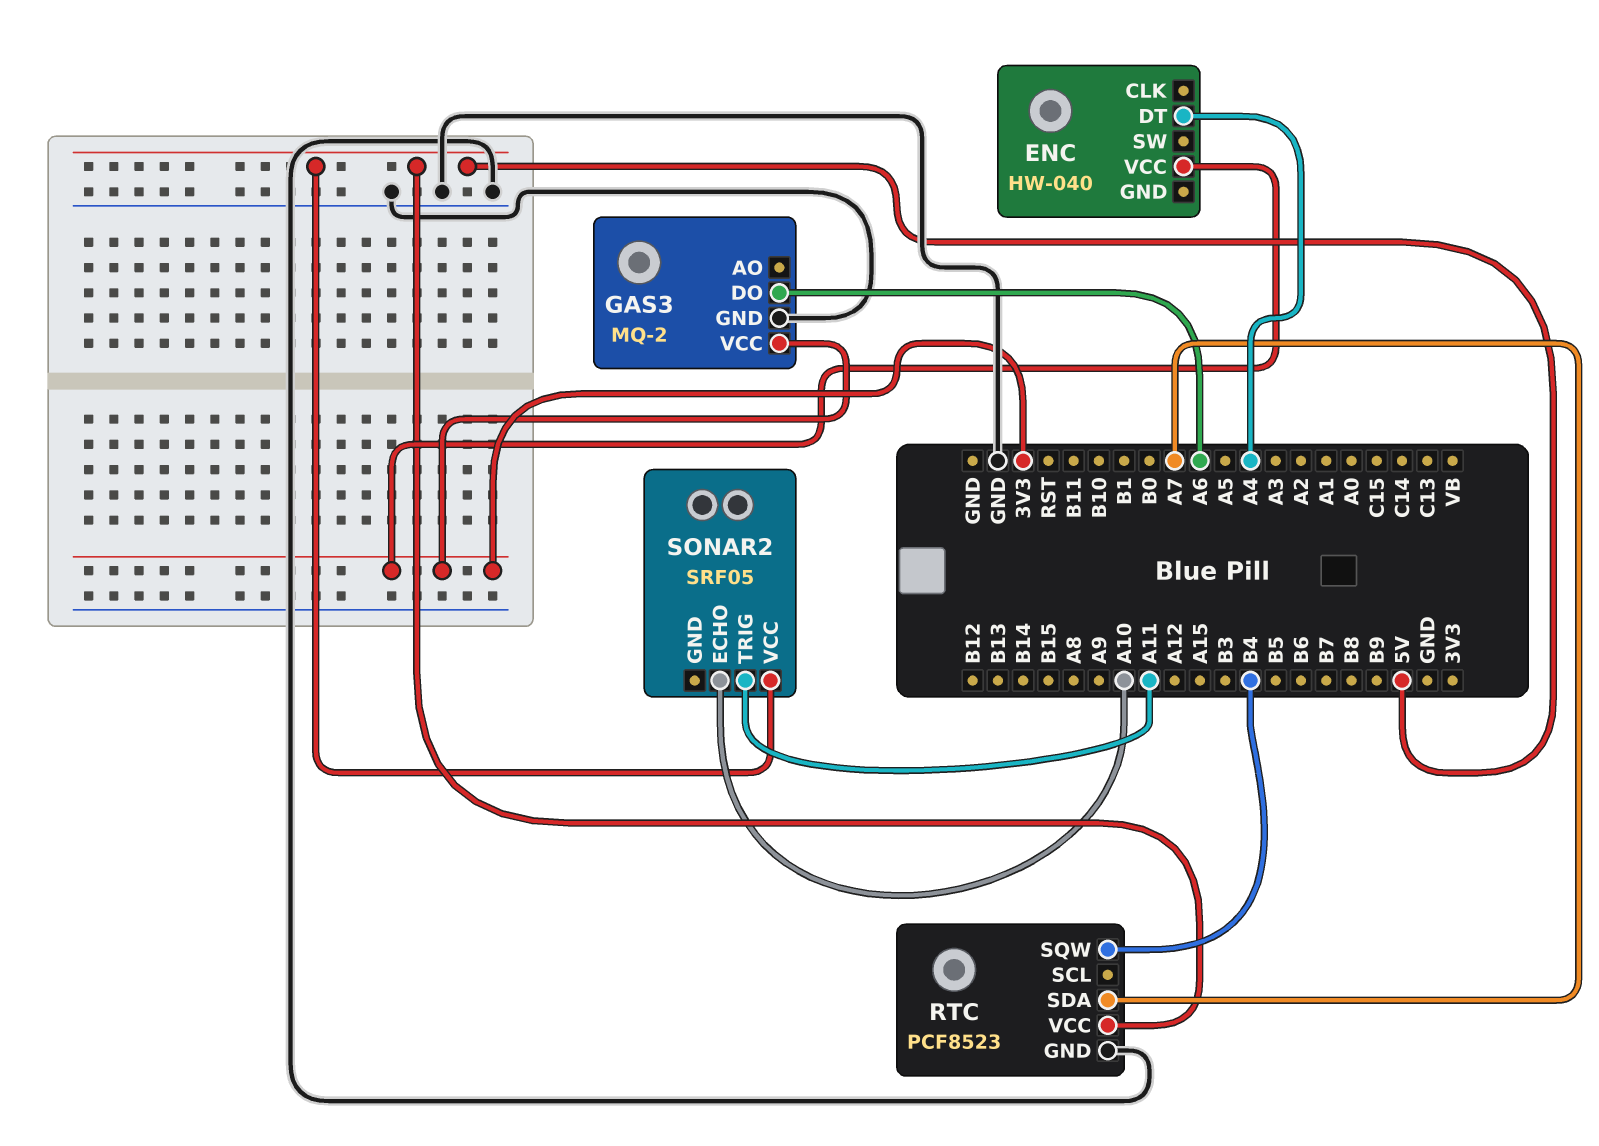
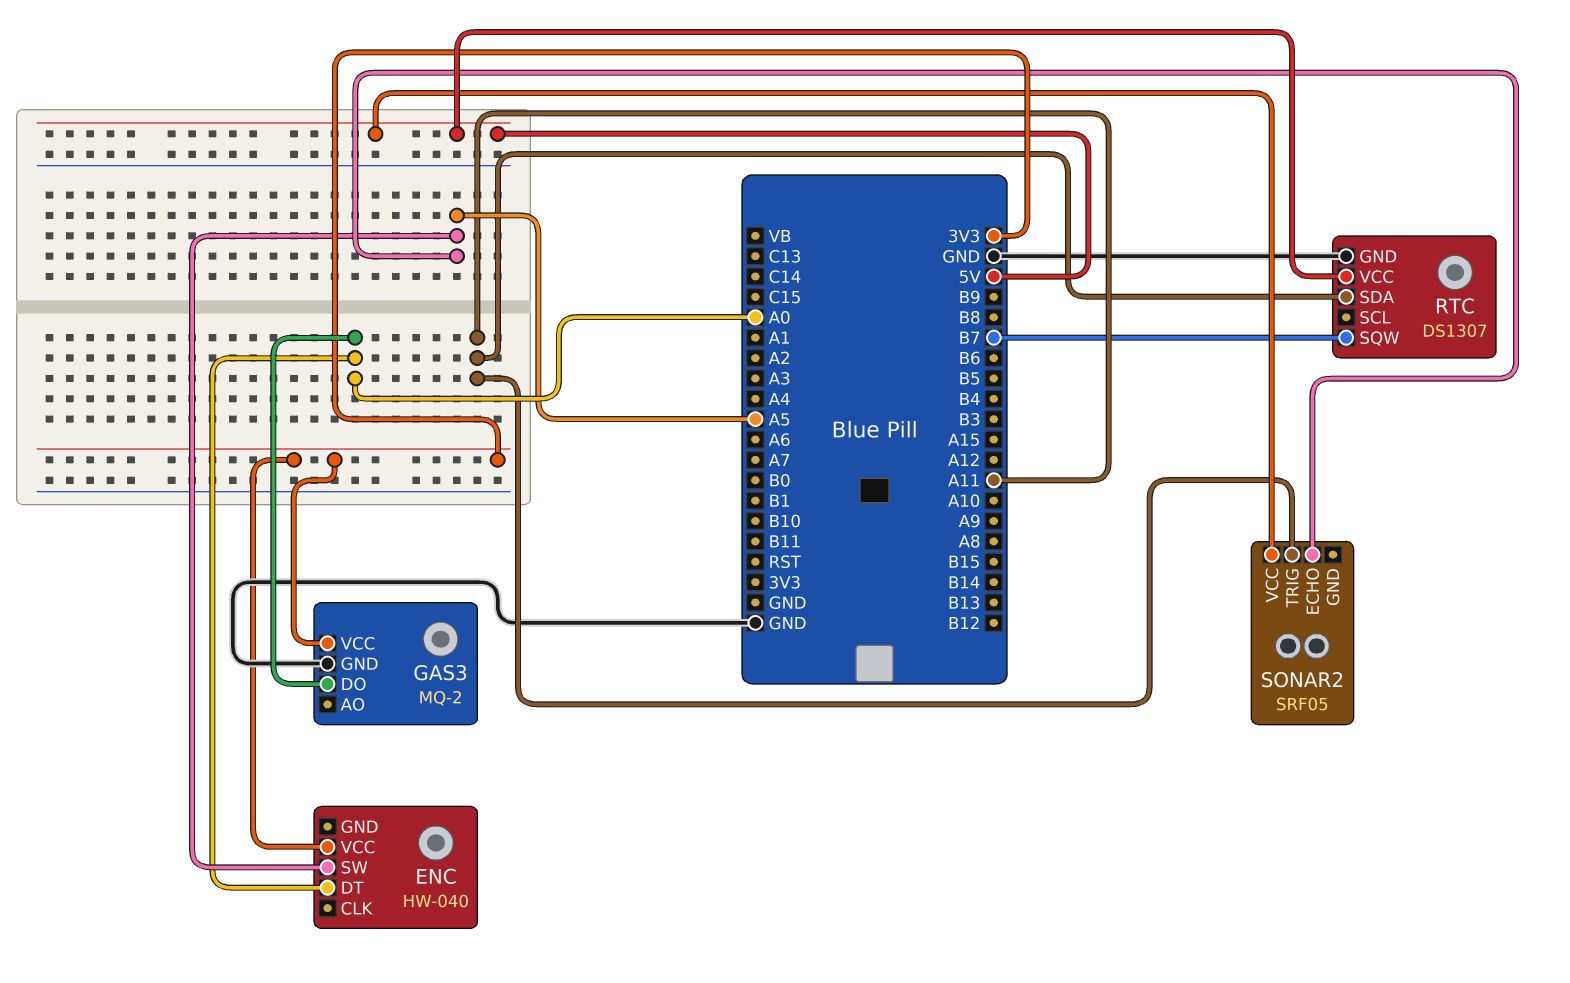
ENC pin DT: A4 -> A0
ENC pin SW: none -> A5
GAS3 pin DO: A6 -> A0
RTC: PCF8523 -> DS1307
RTC pin SDA: A7 -> A11
RTC pin SQW: B4 -> B7
SONAR2 pin ECHO: A10 -> A5

